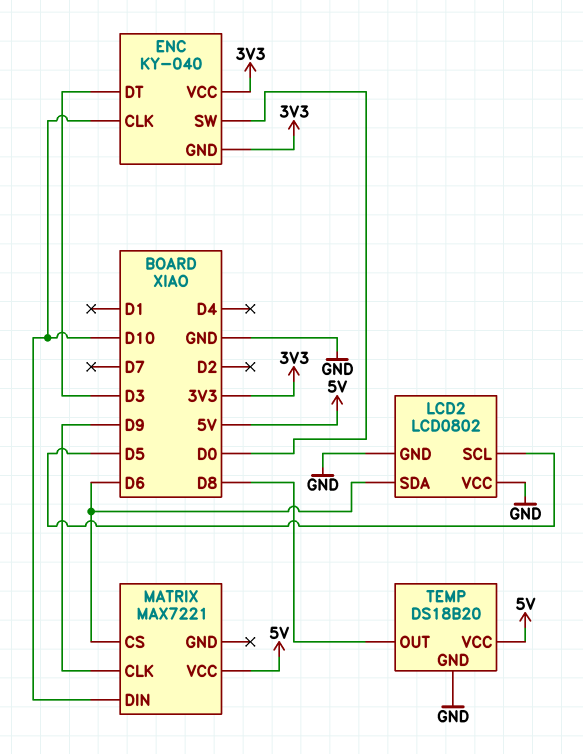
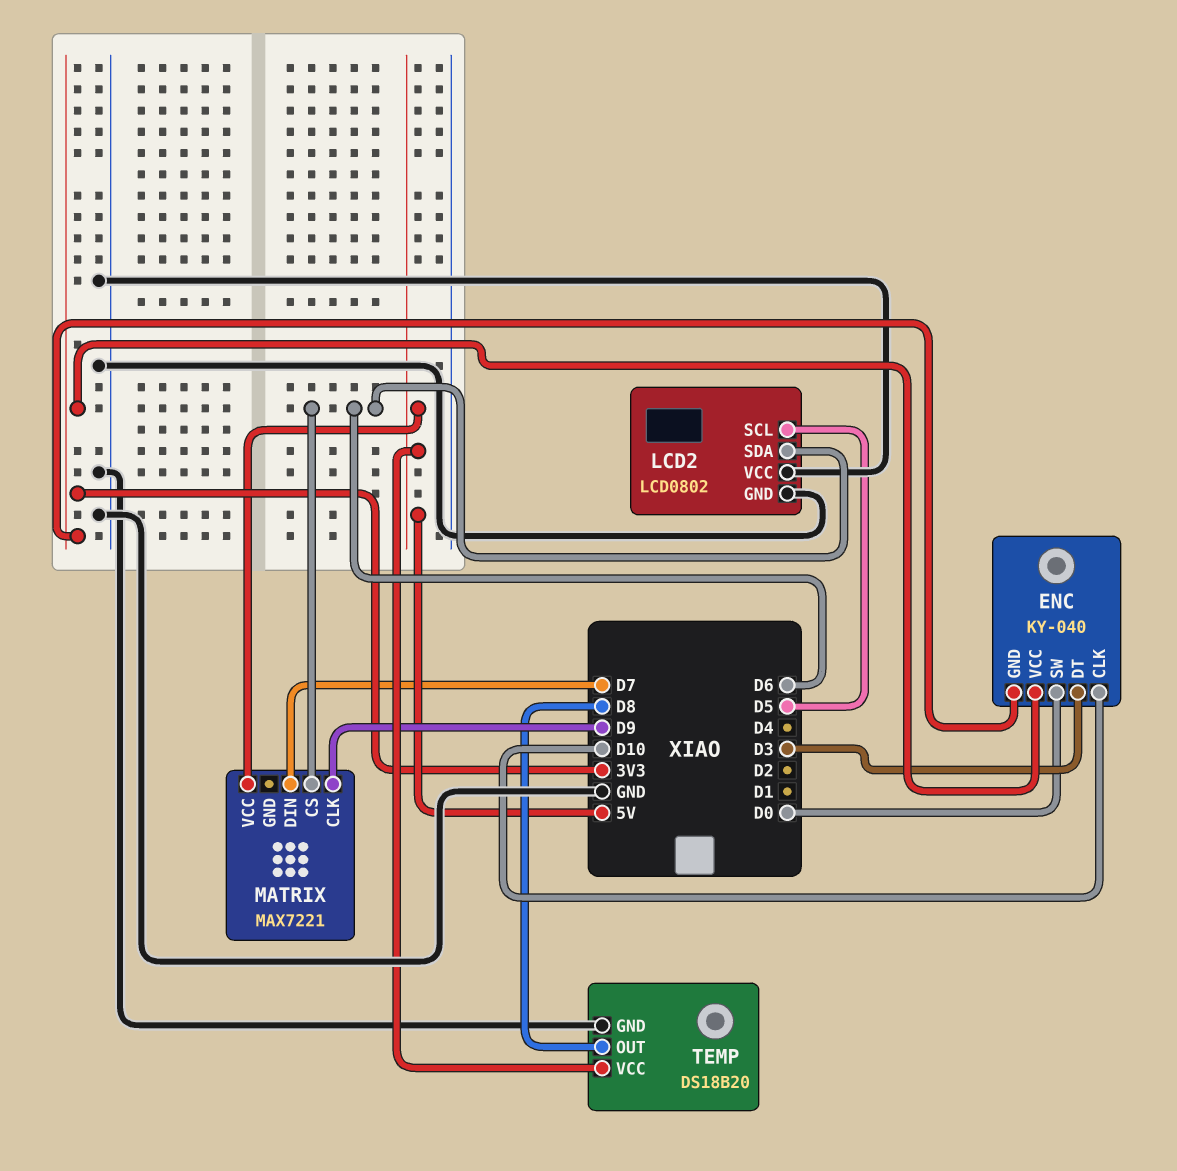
MATRIX pin DIN: D10 -> D7

